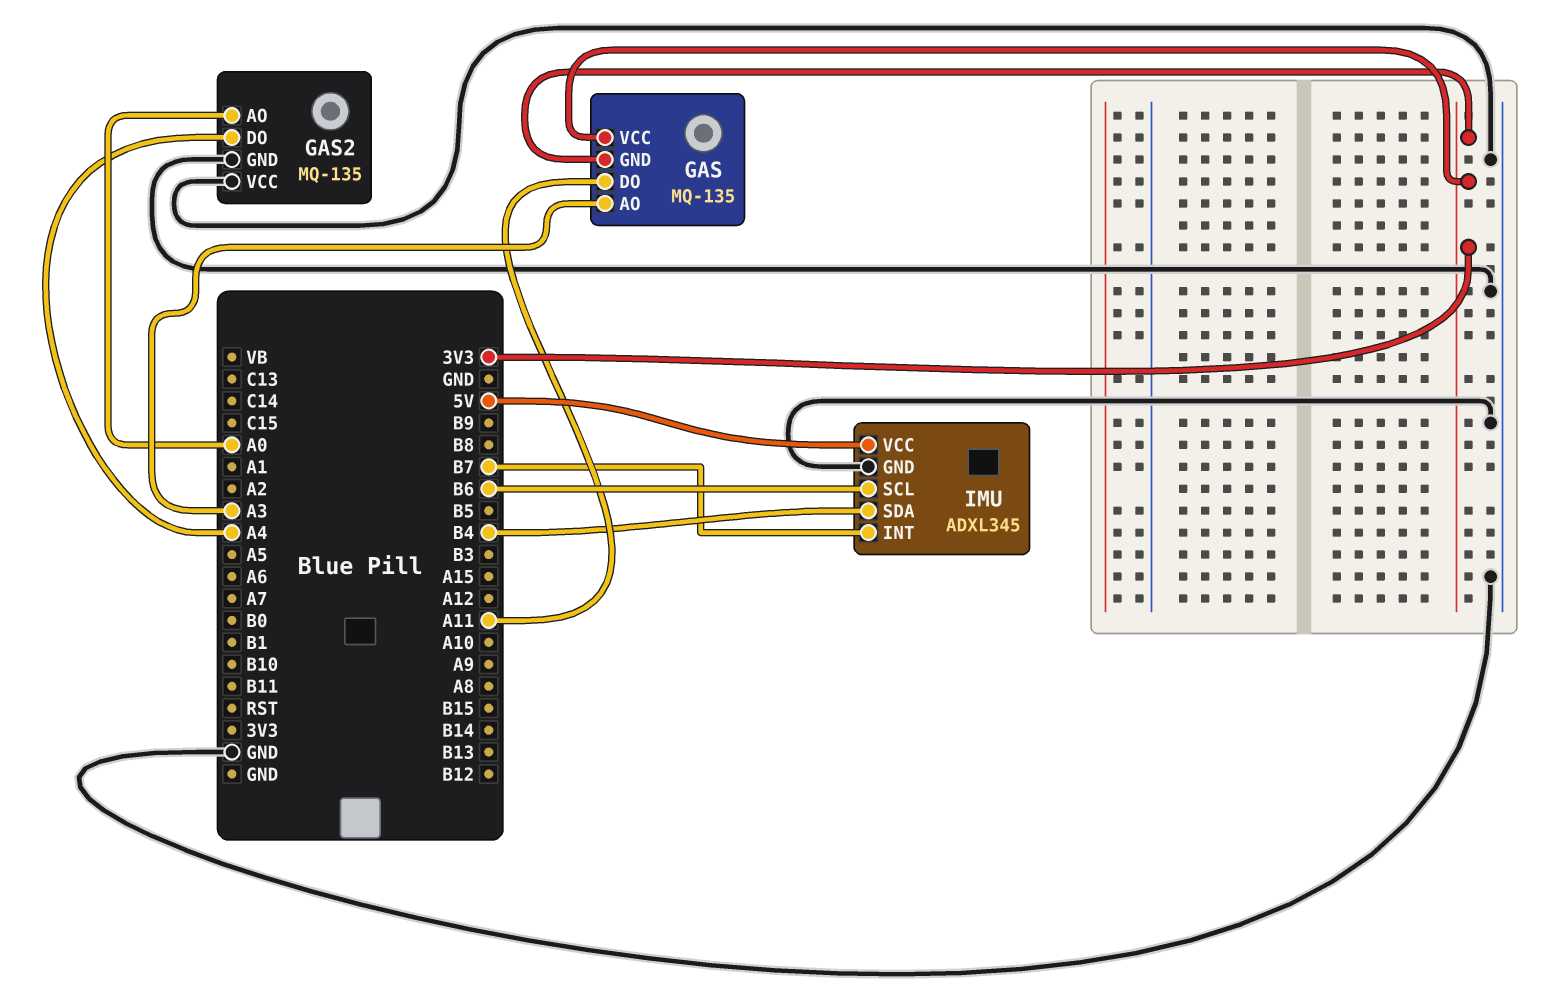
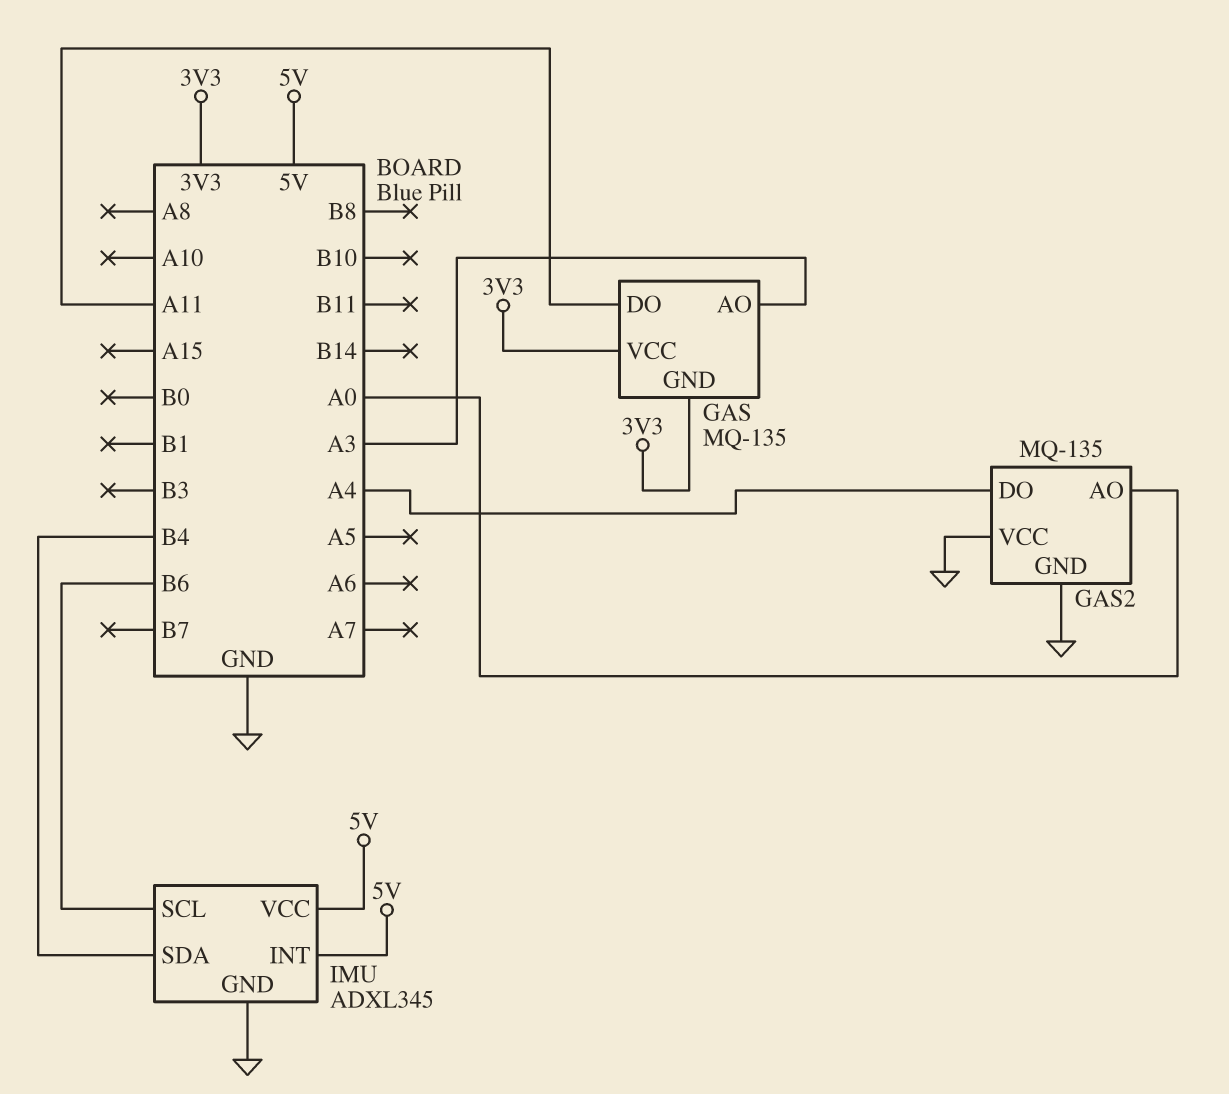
IMU pin INT: B7 -> 5V

